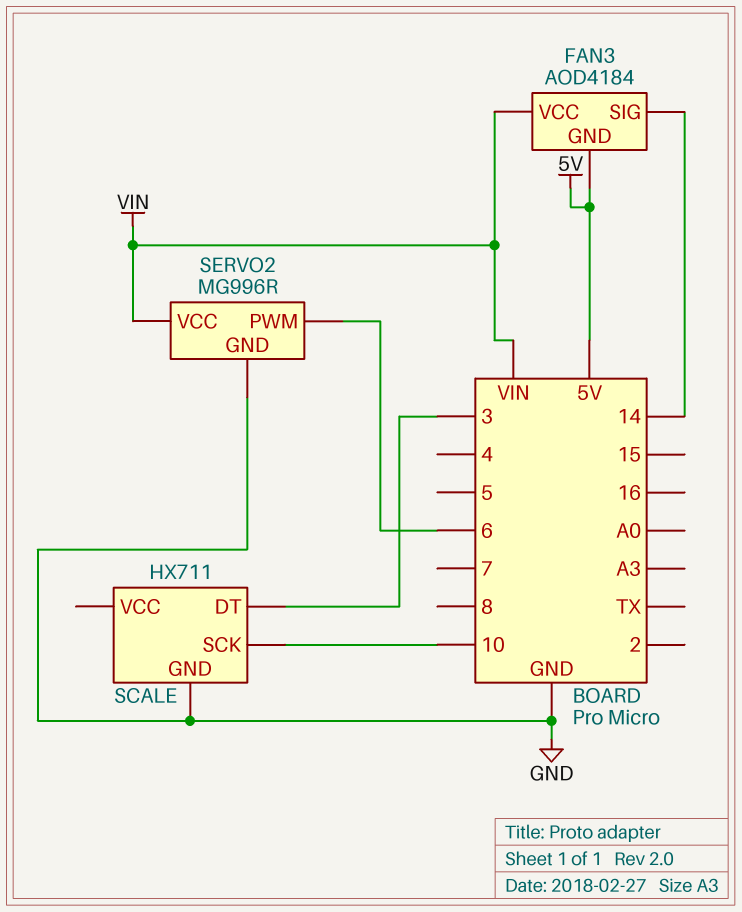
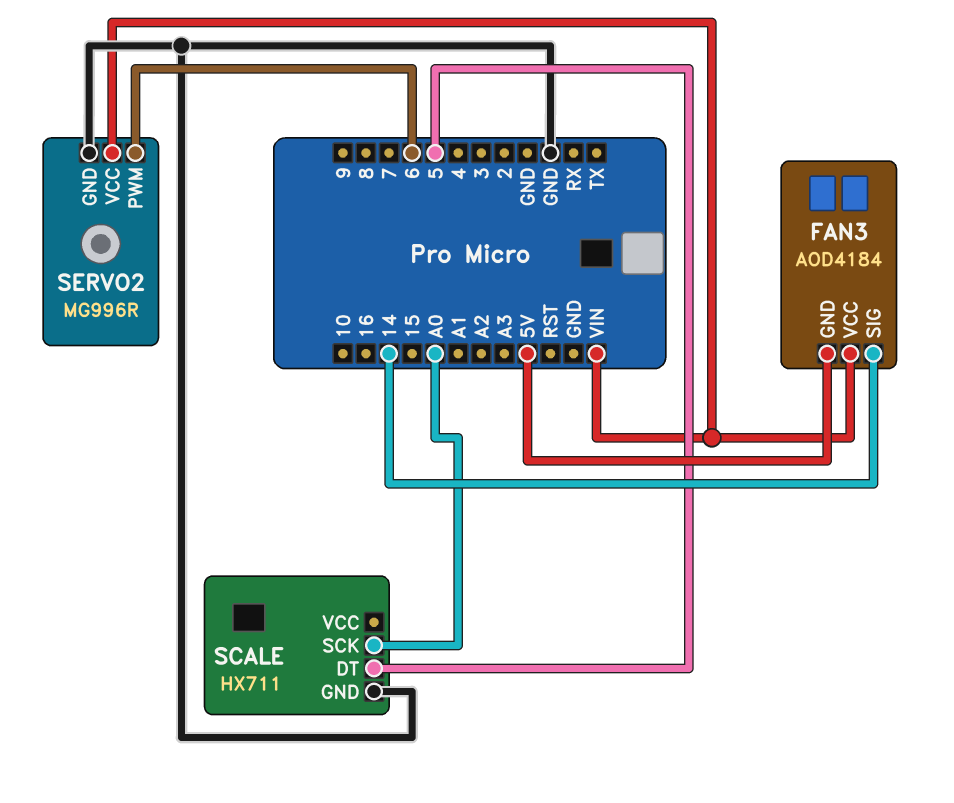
SCALE pin DT: 3 -> 5
SCALE pin SCK: 10 -> A0

